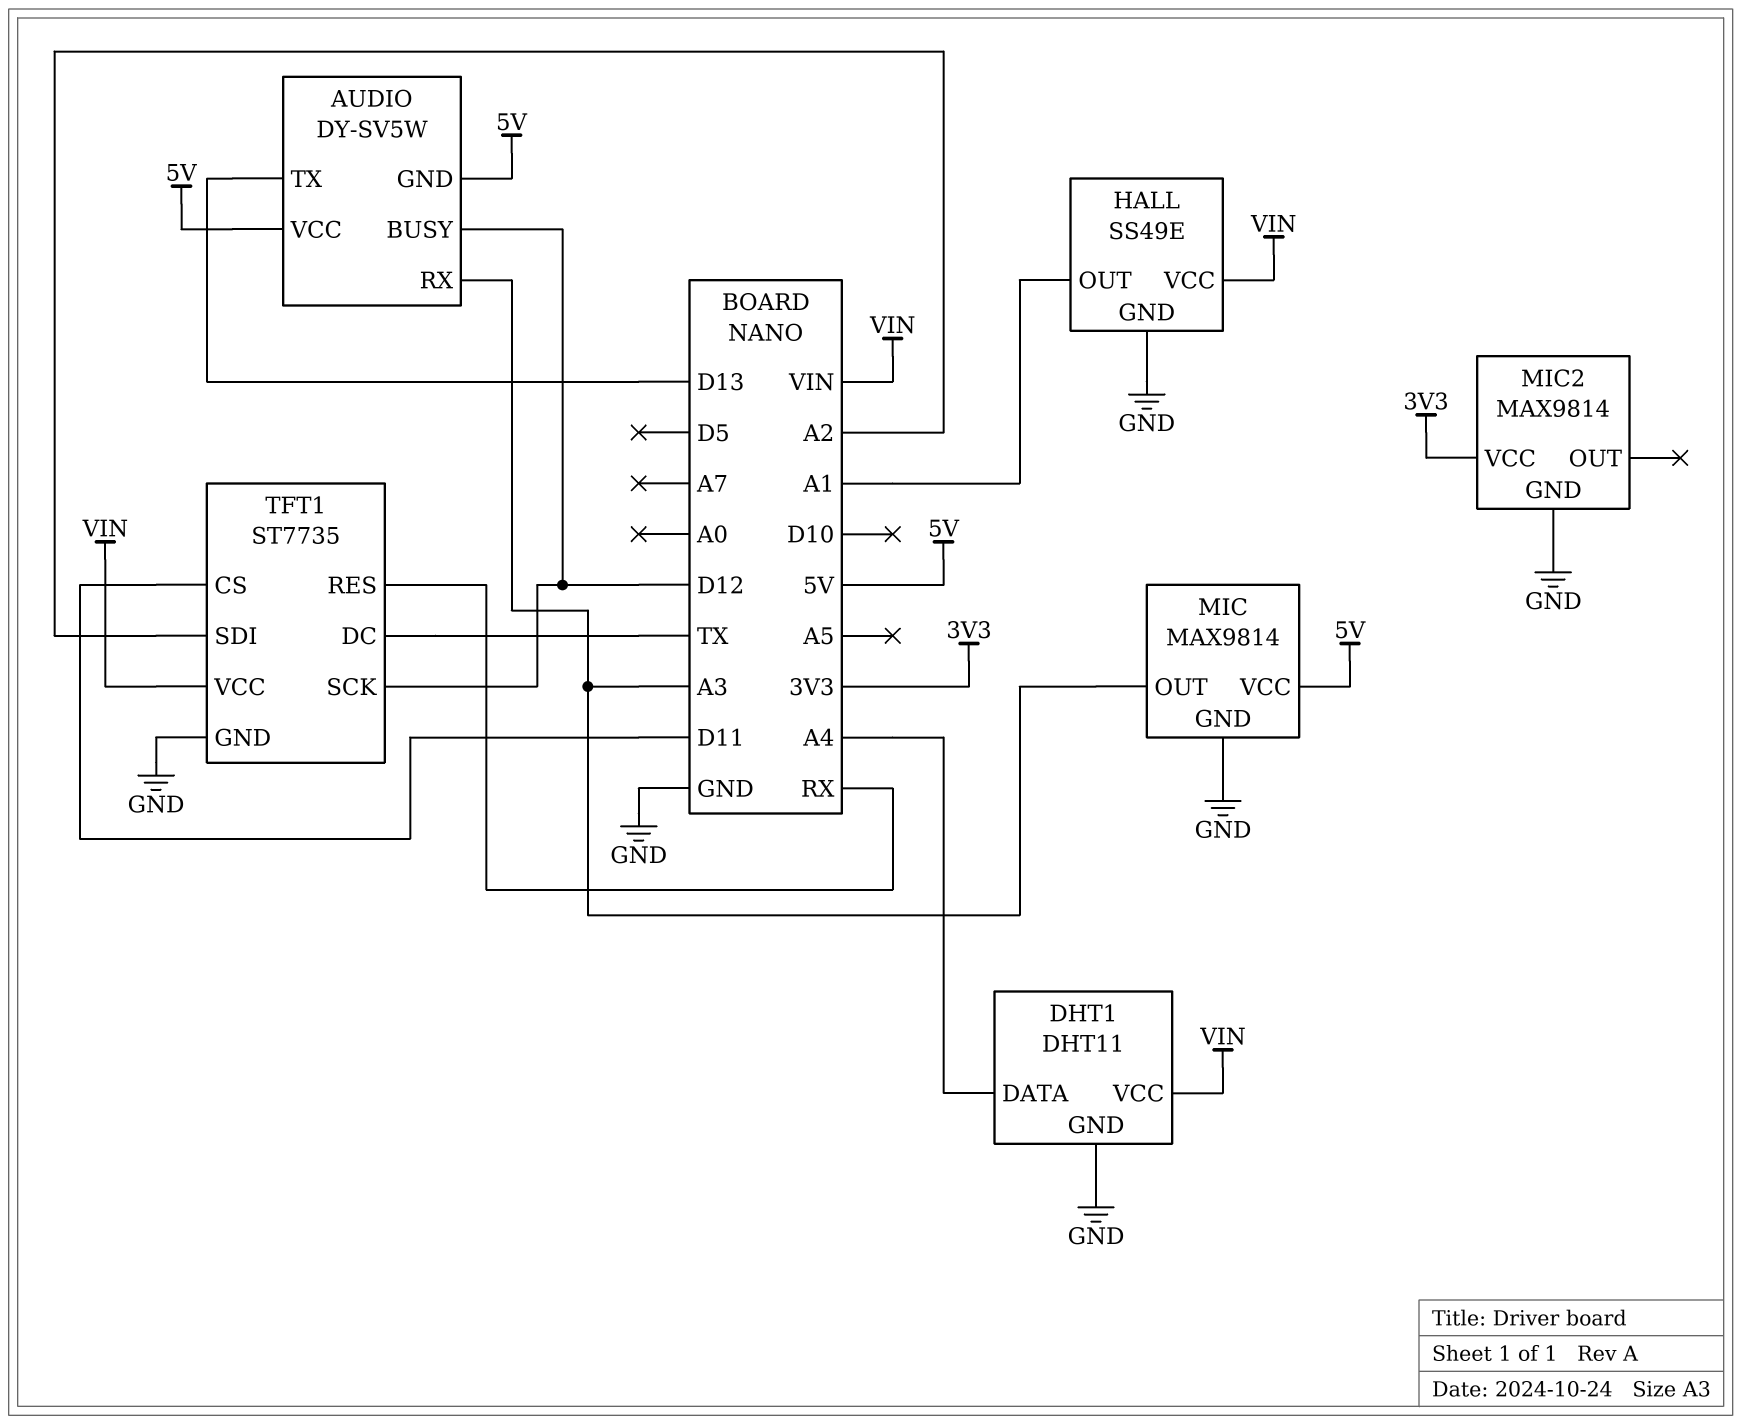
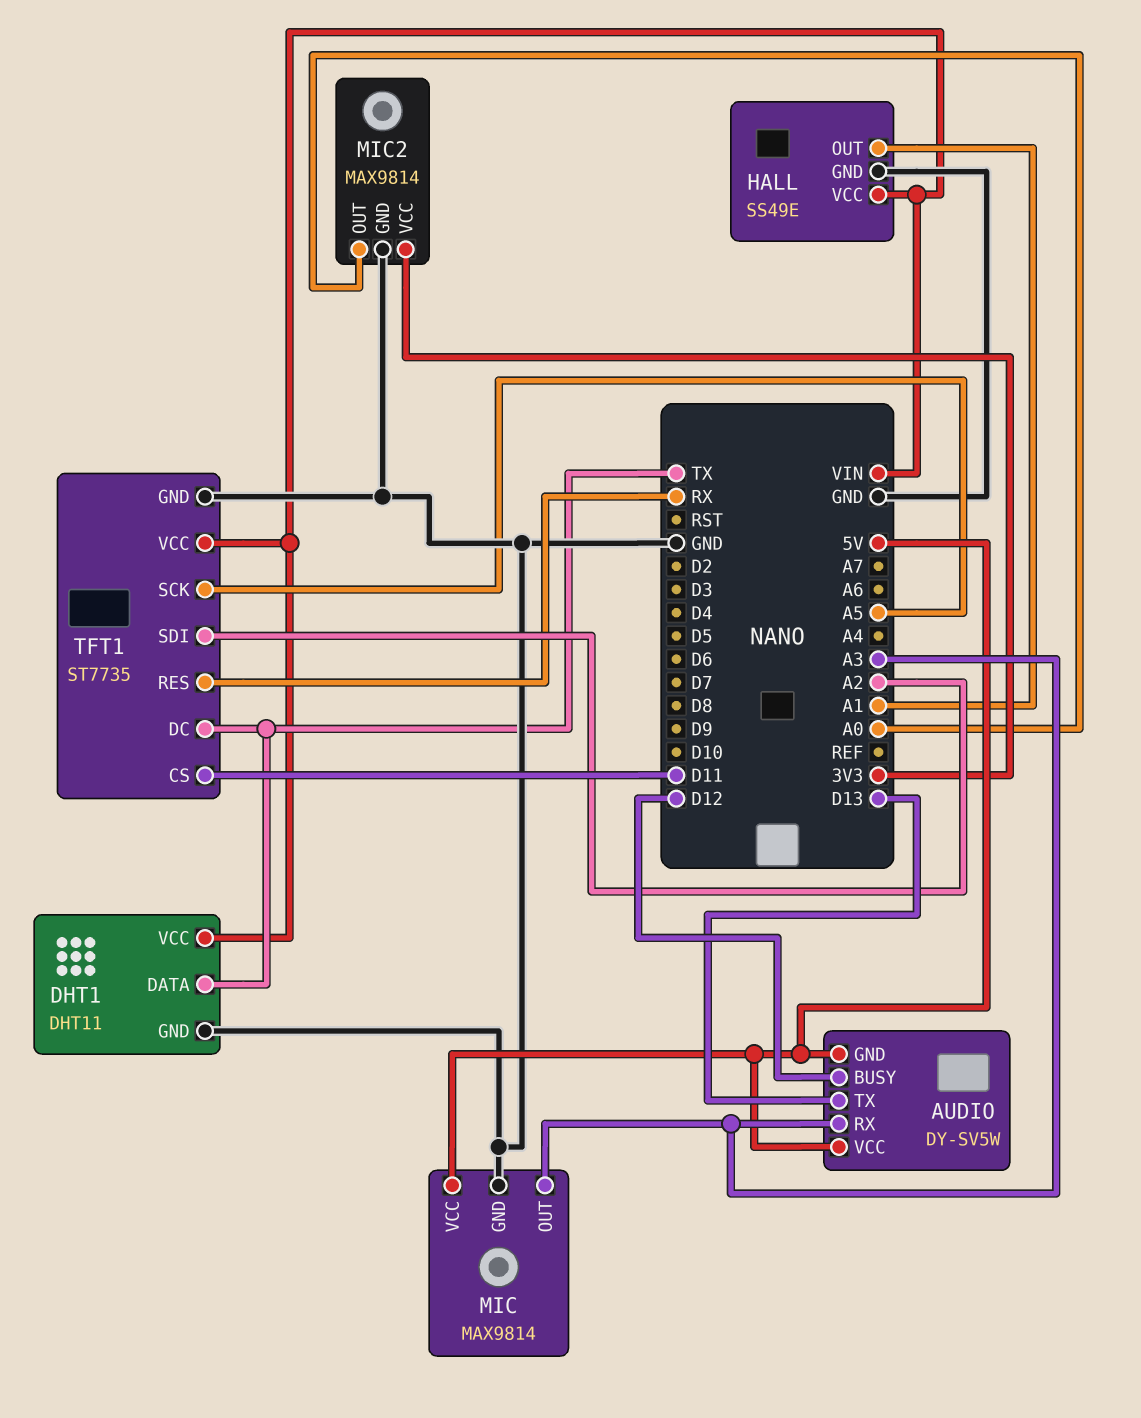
DHT1 pin DATA: A4 -> TX
MIC2 pin OUT: none -> A0
TFT1 pin SCK: D12 -> A5

